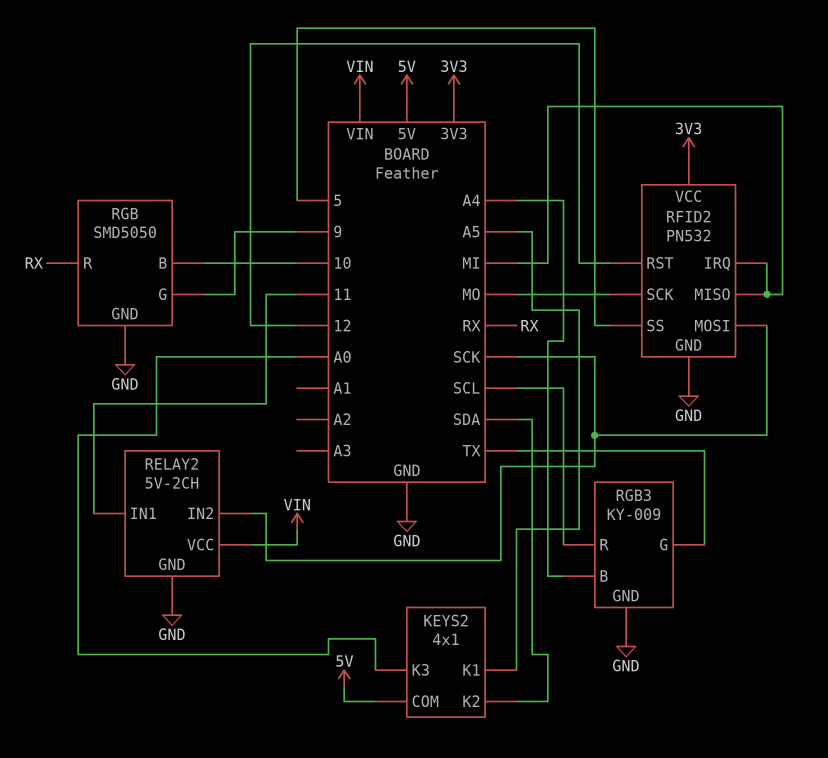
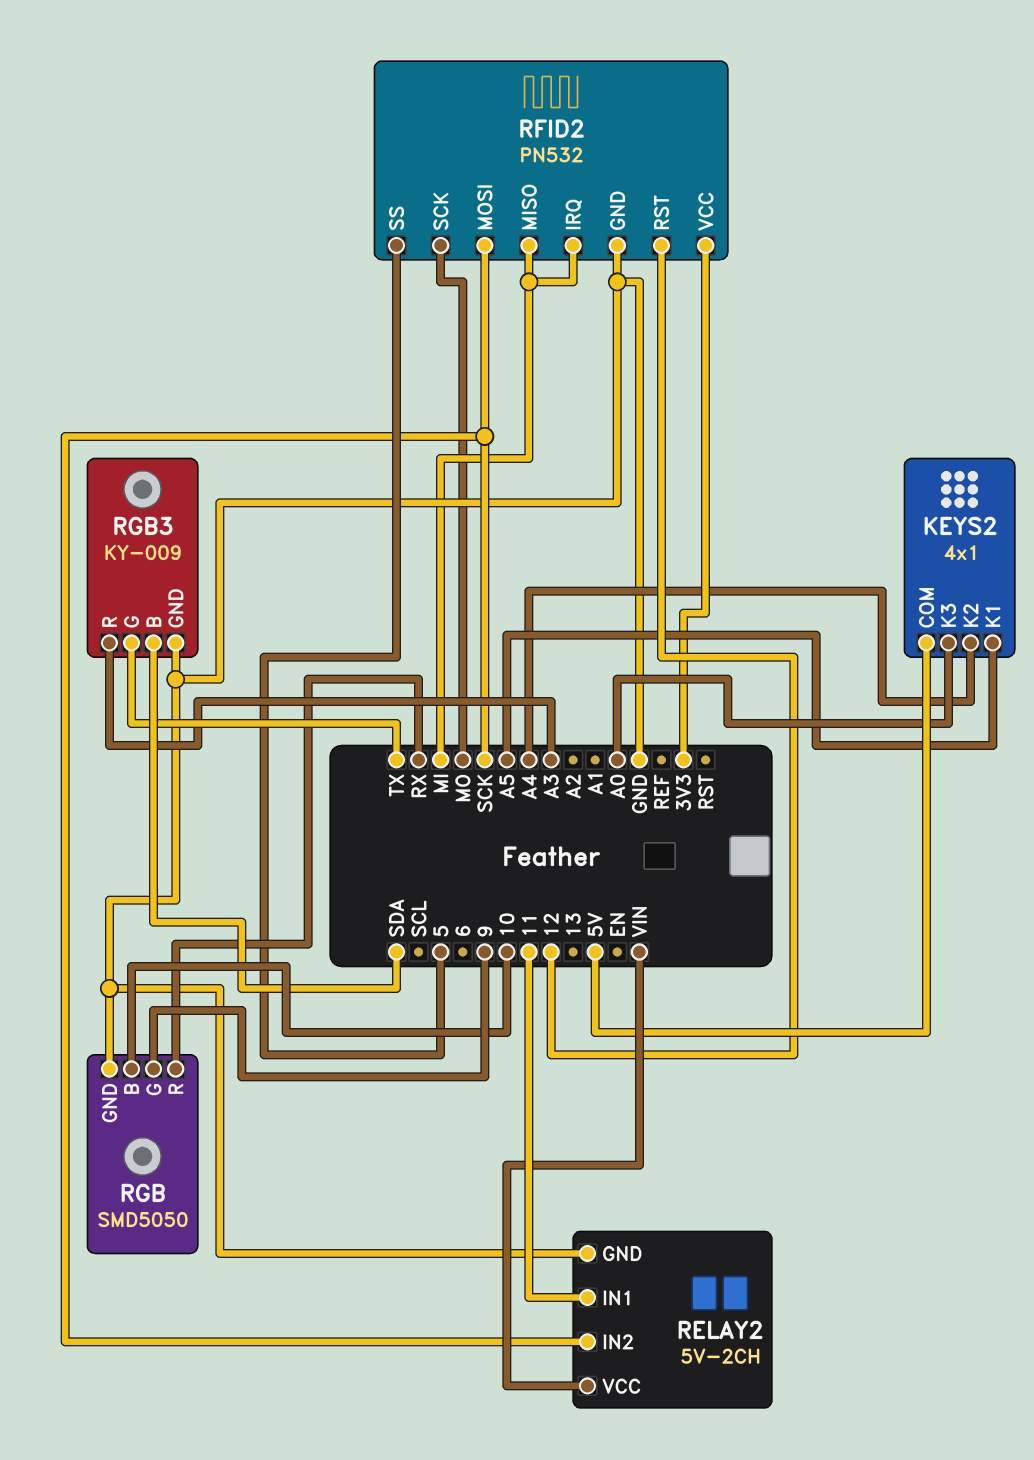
KEYS2 pin K2: SDA -> A4
RGB3 pin B: A4 -> SDA
RGB3 pin R: SCL -> A3

